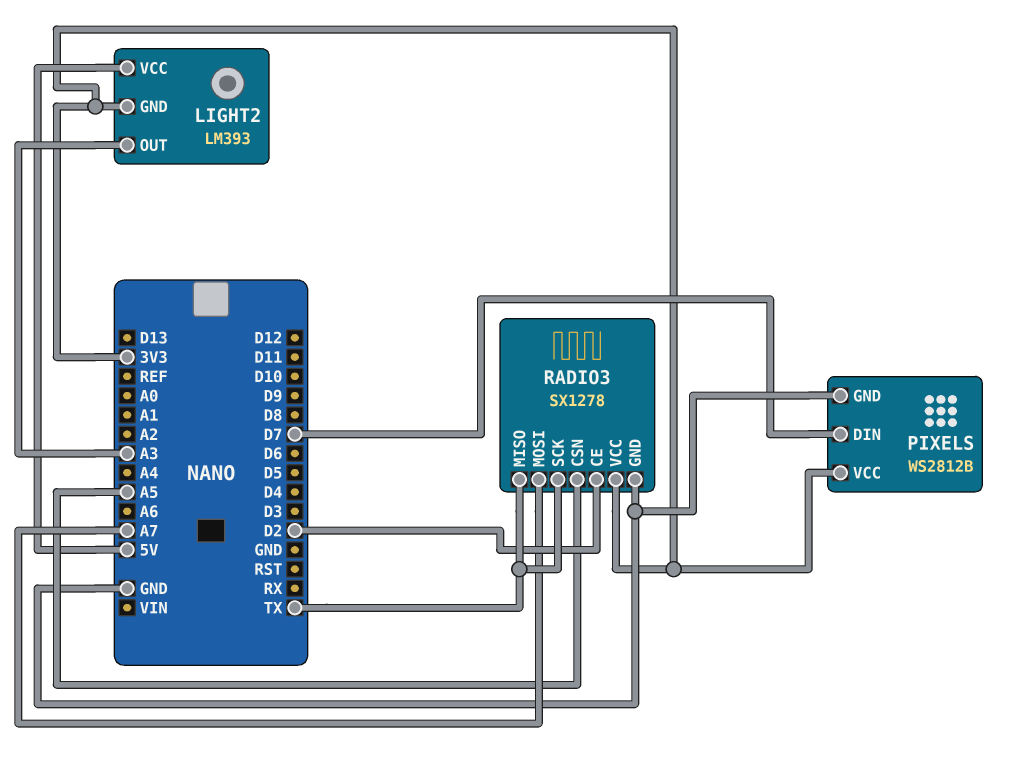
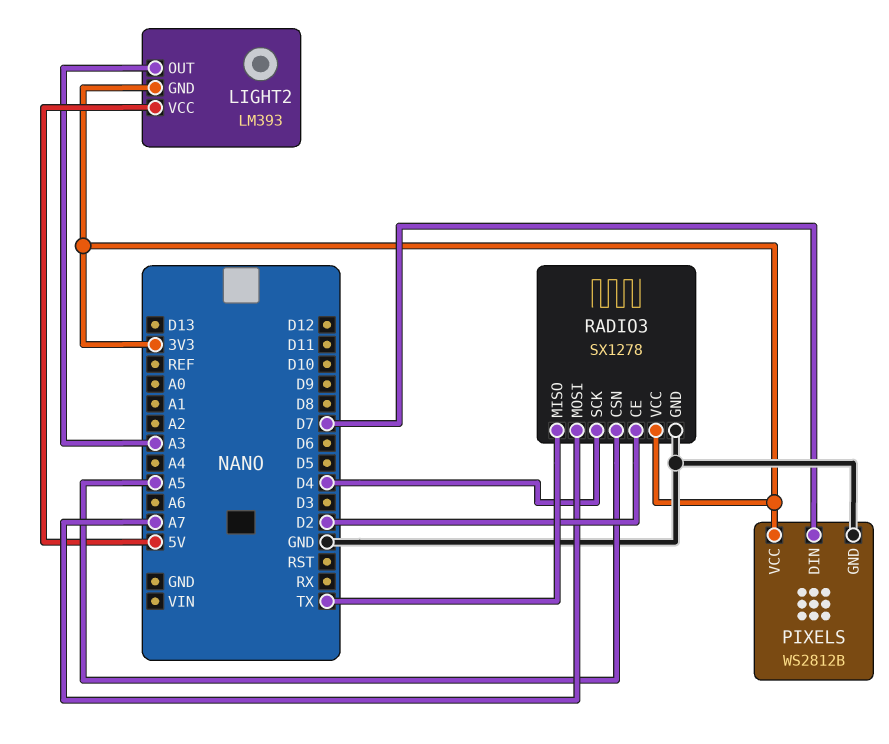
RADIO3 pin SCK: TX -> D4

